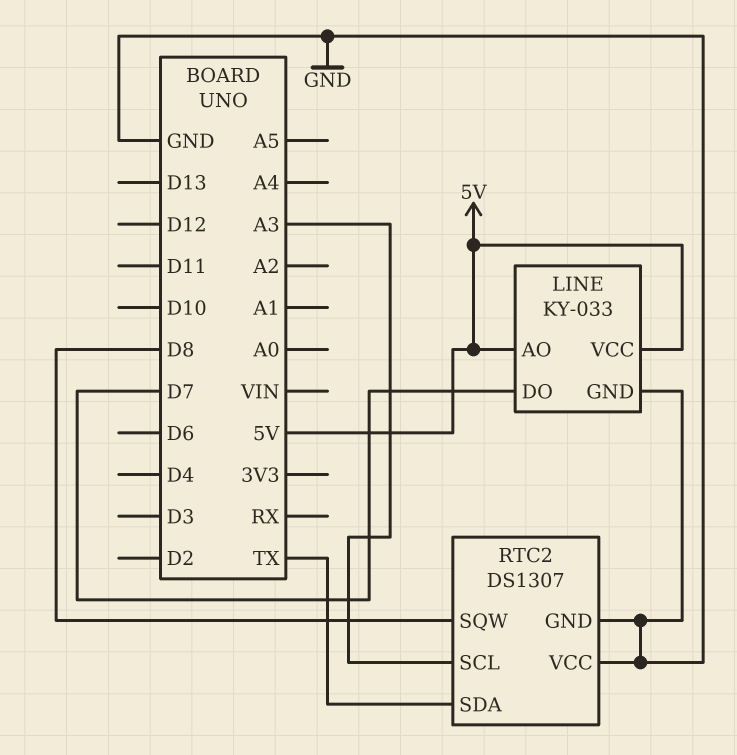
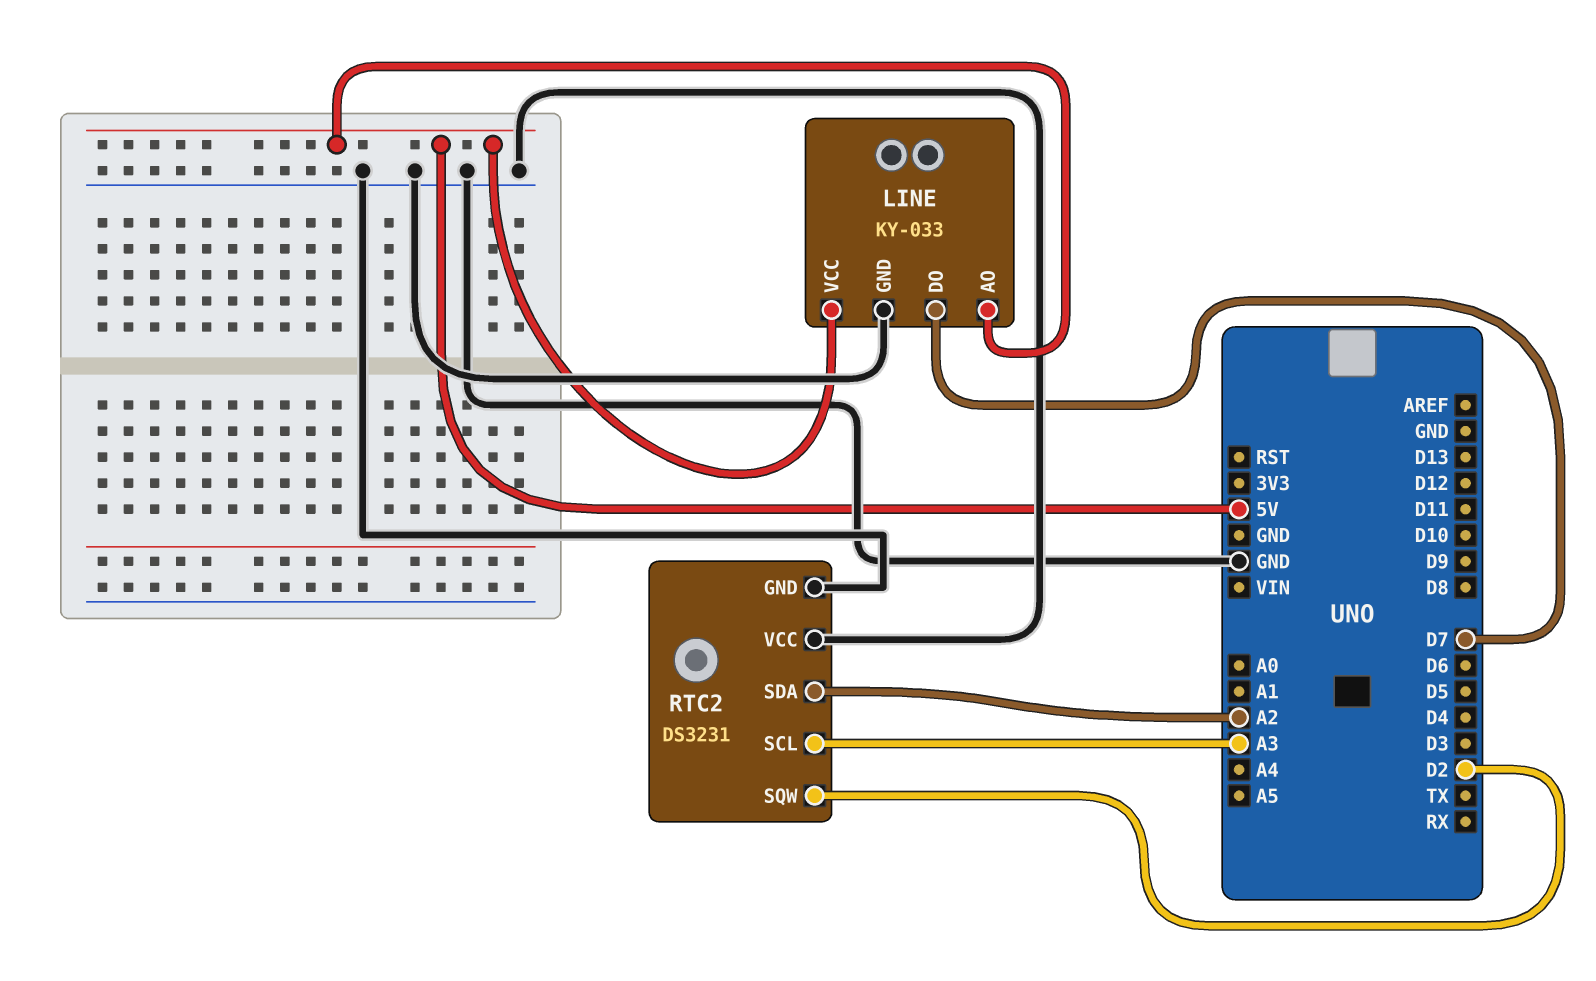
RTC2: DS1307 -> DS3231
RTC2 pin SDA: TX -> A2
RTC2 pin SQW: D8 -> D2

